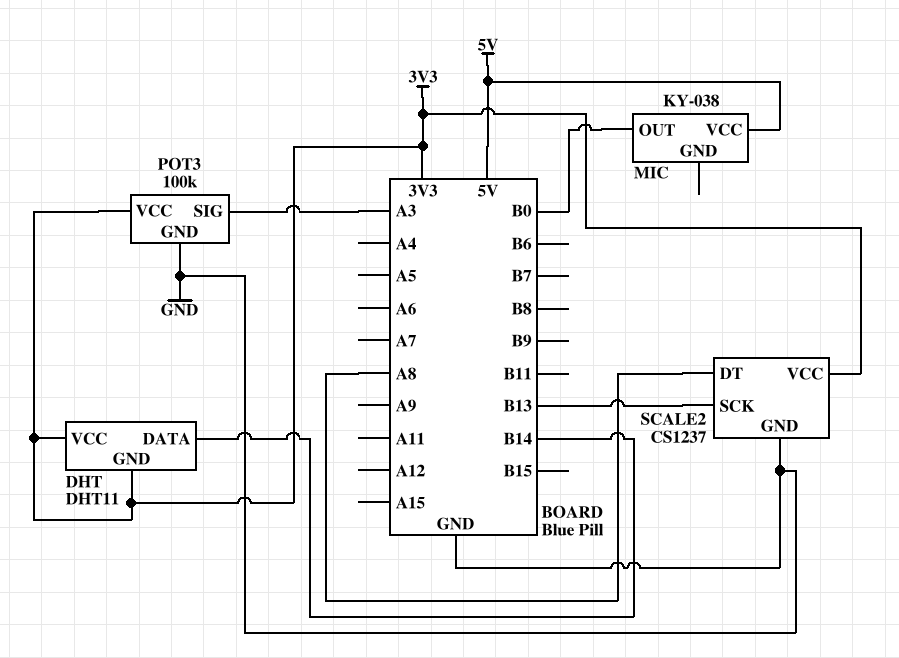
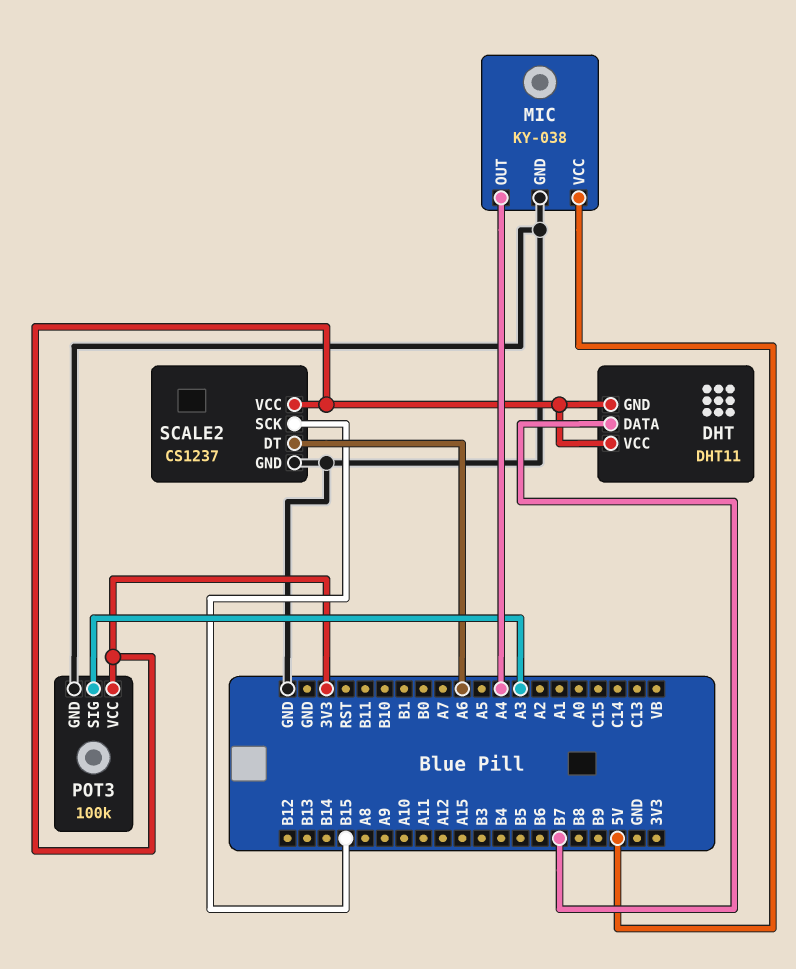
DHT pin DATA: B14 -> B7
MIC pin GND: none -> GND
MIC pin OUT: B0 -> A4
SCALE2 pin DT: A8 -> A6
SCALE2 pin SCK: B13 -> B15

